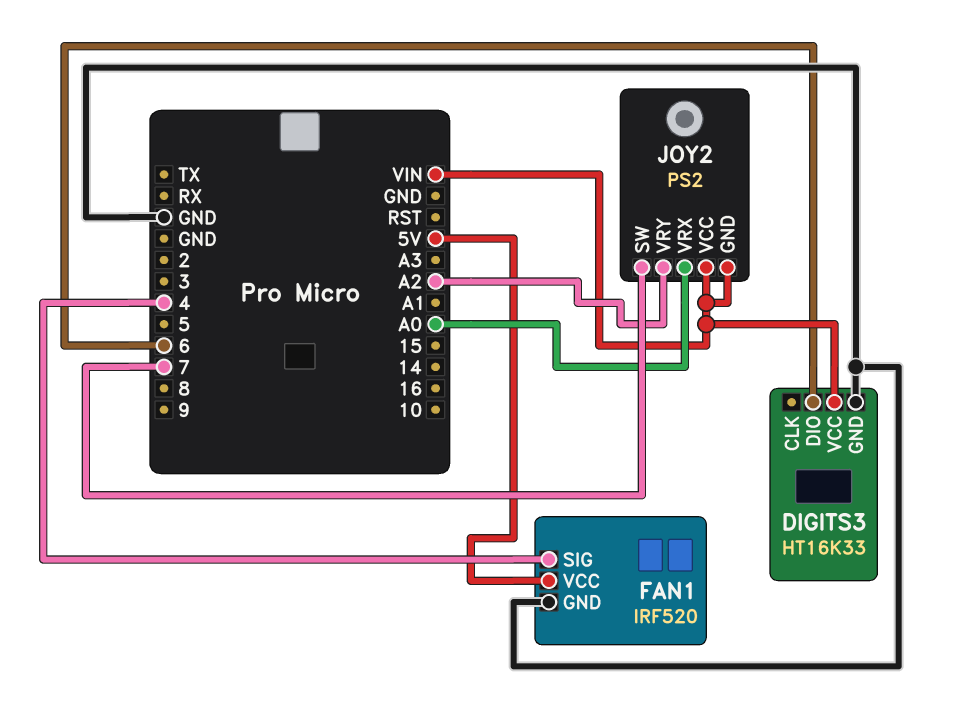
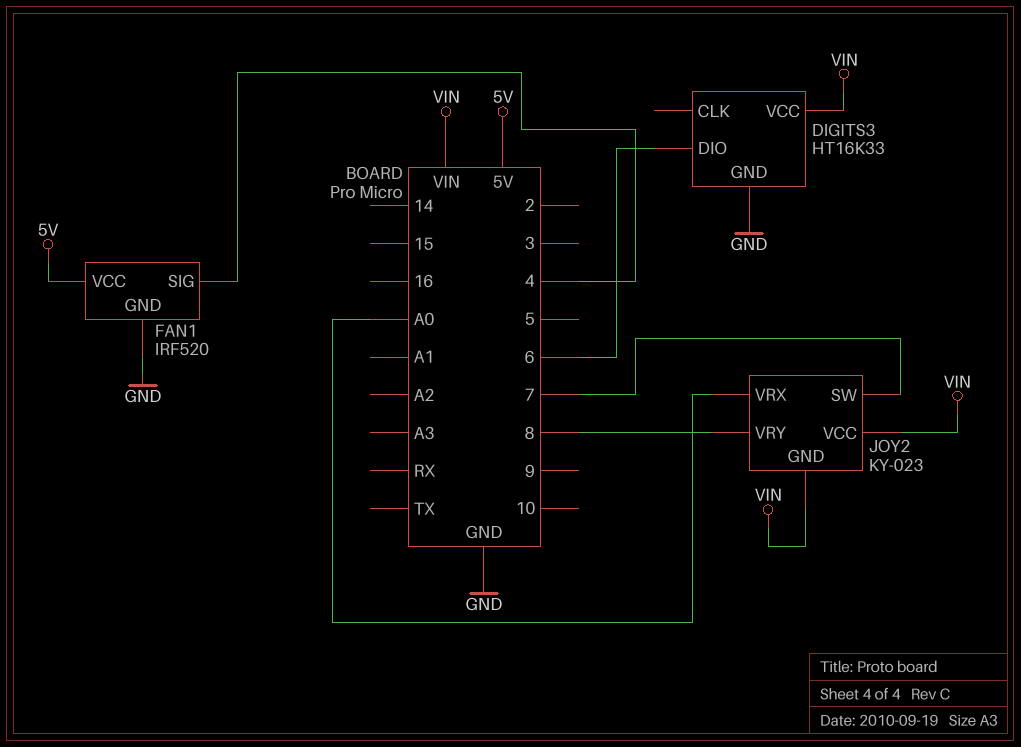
JOY2: PS2 -> KY-023
JOY2 pin VRY: A2 -> 8

